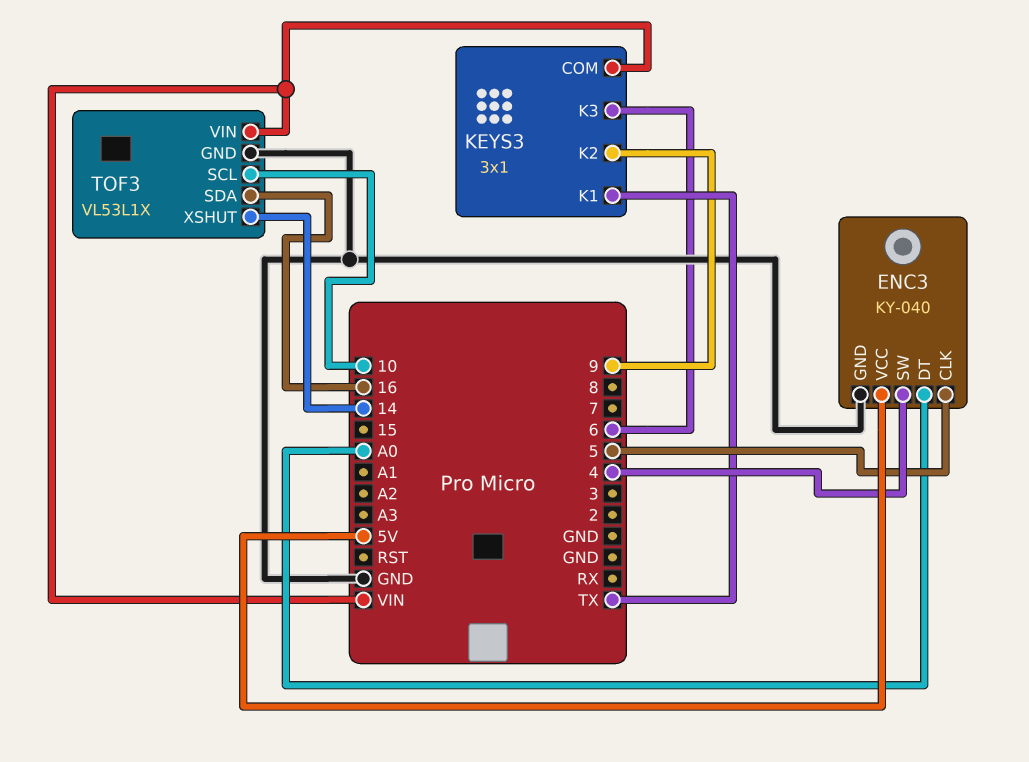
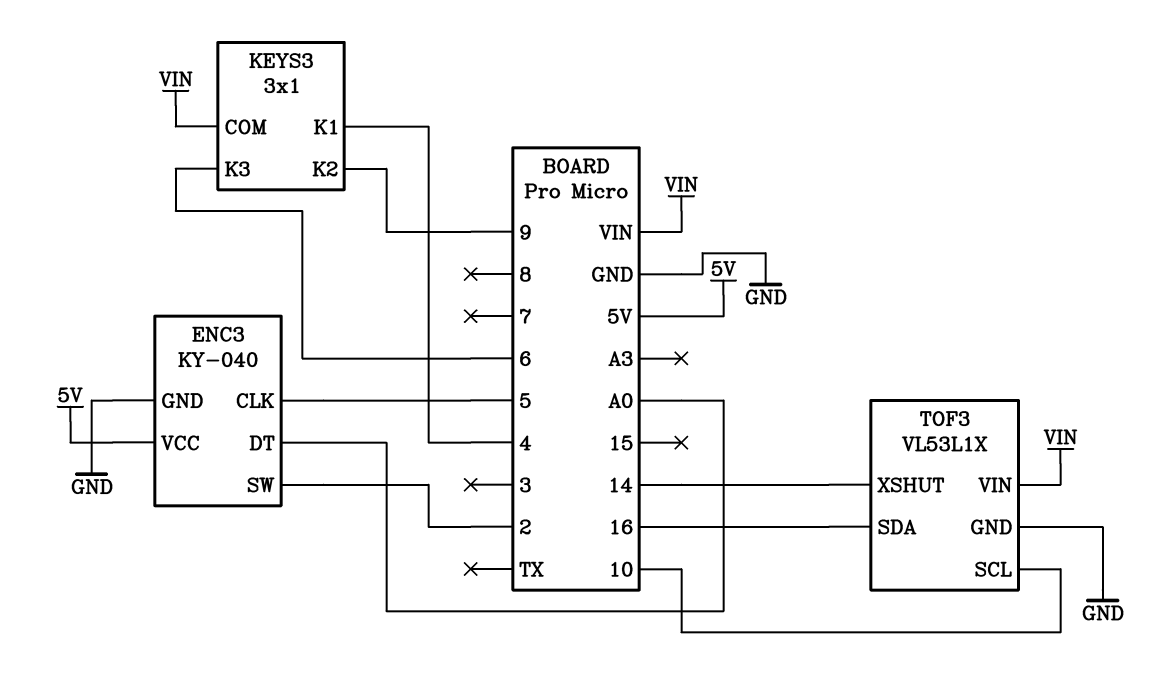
ENC3 pin SW: 4 -> 2
KEYS3 pin K1: TX -> 4

